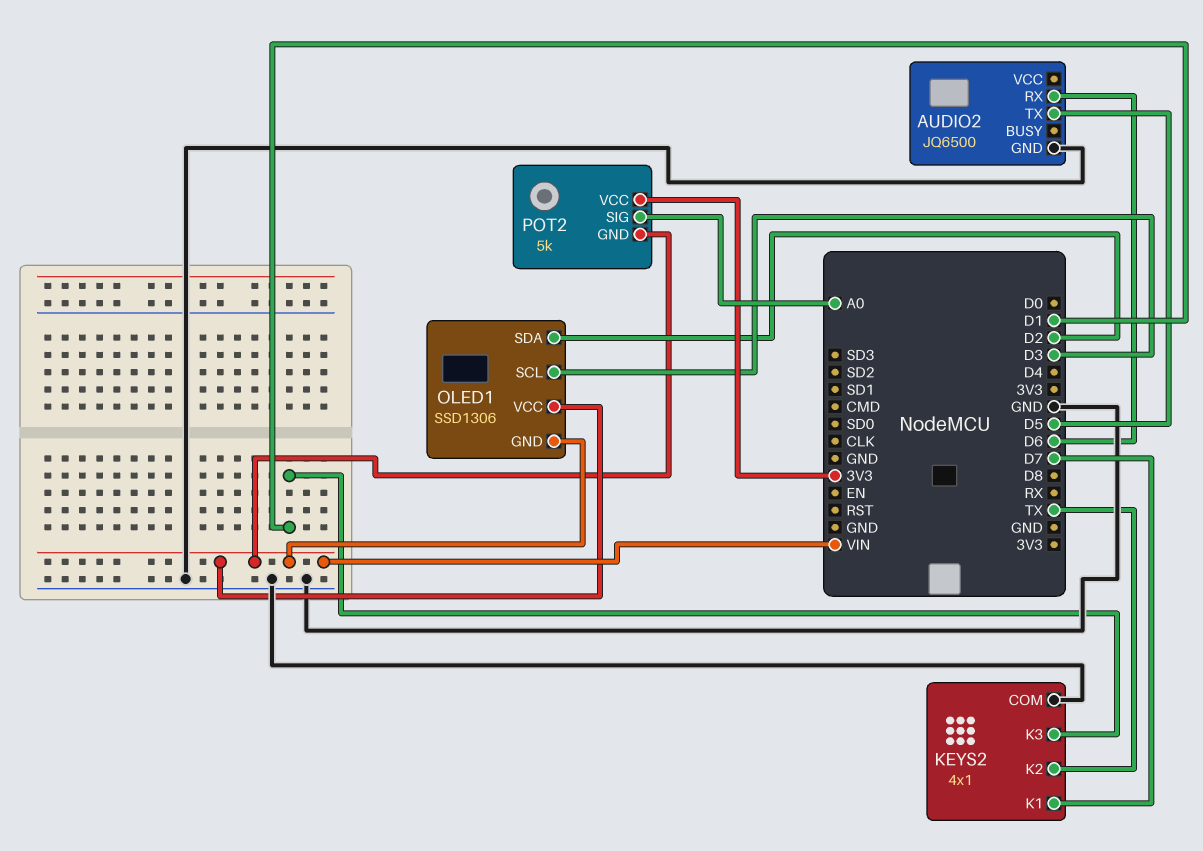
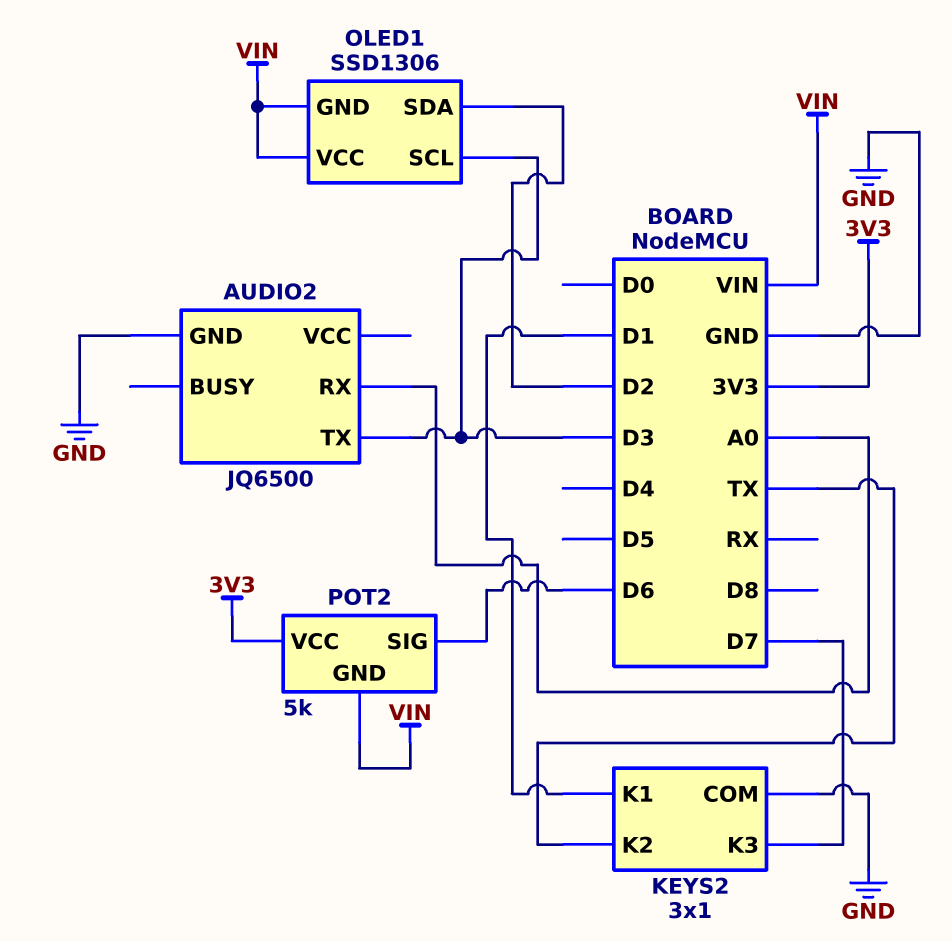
AUDIO2 pin RX: D6 -> A0
AUDIO2 pin TX: D5 -> D3
KEYS2: 4x1 -> 3x1
KEYS2 pin K1: D7 -> D1
KEYS2 pin K3: D1 -> D7
POT2 pin SIG: A0 -> D6

